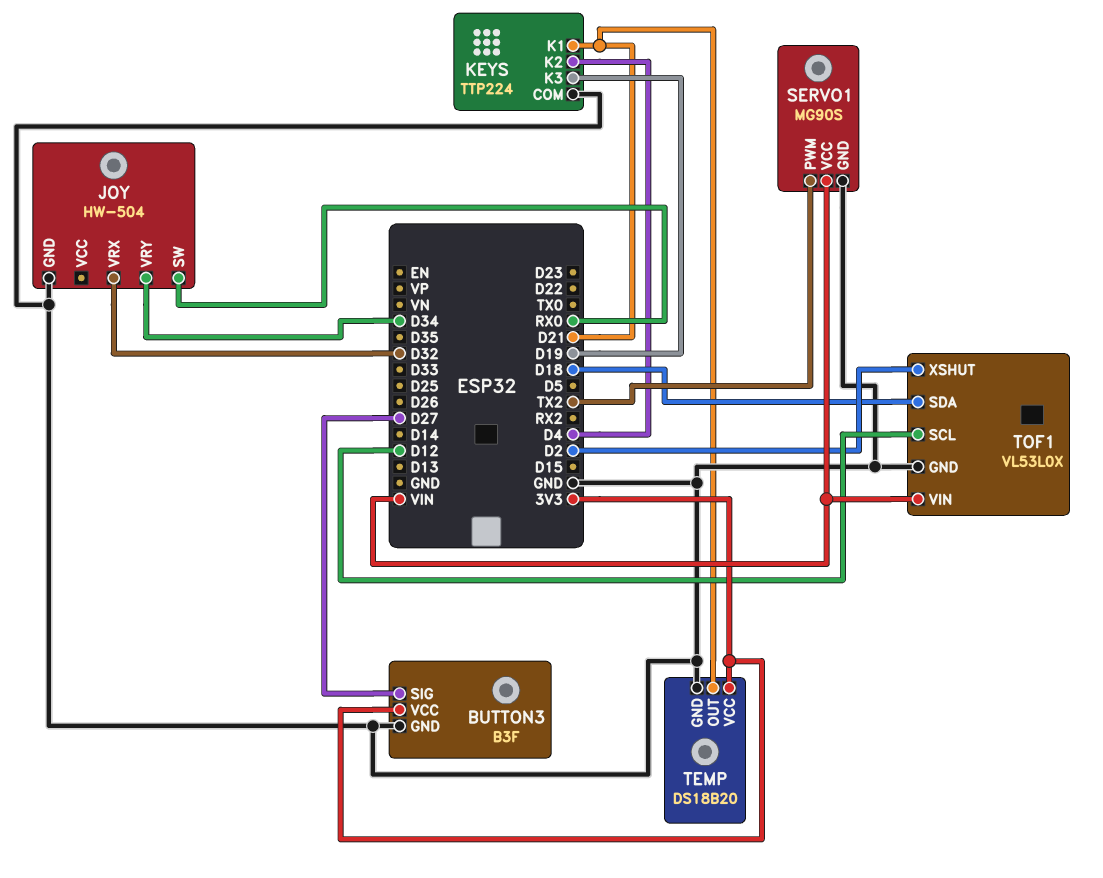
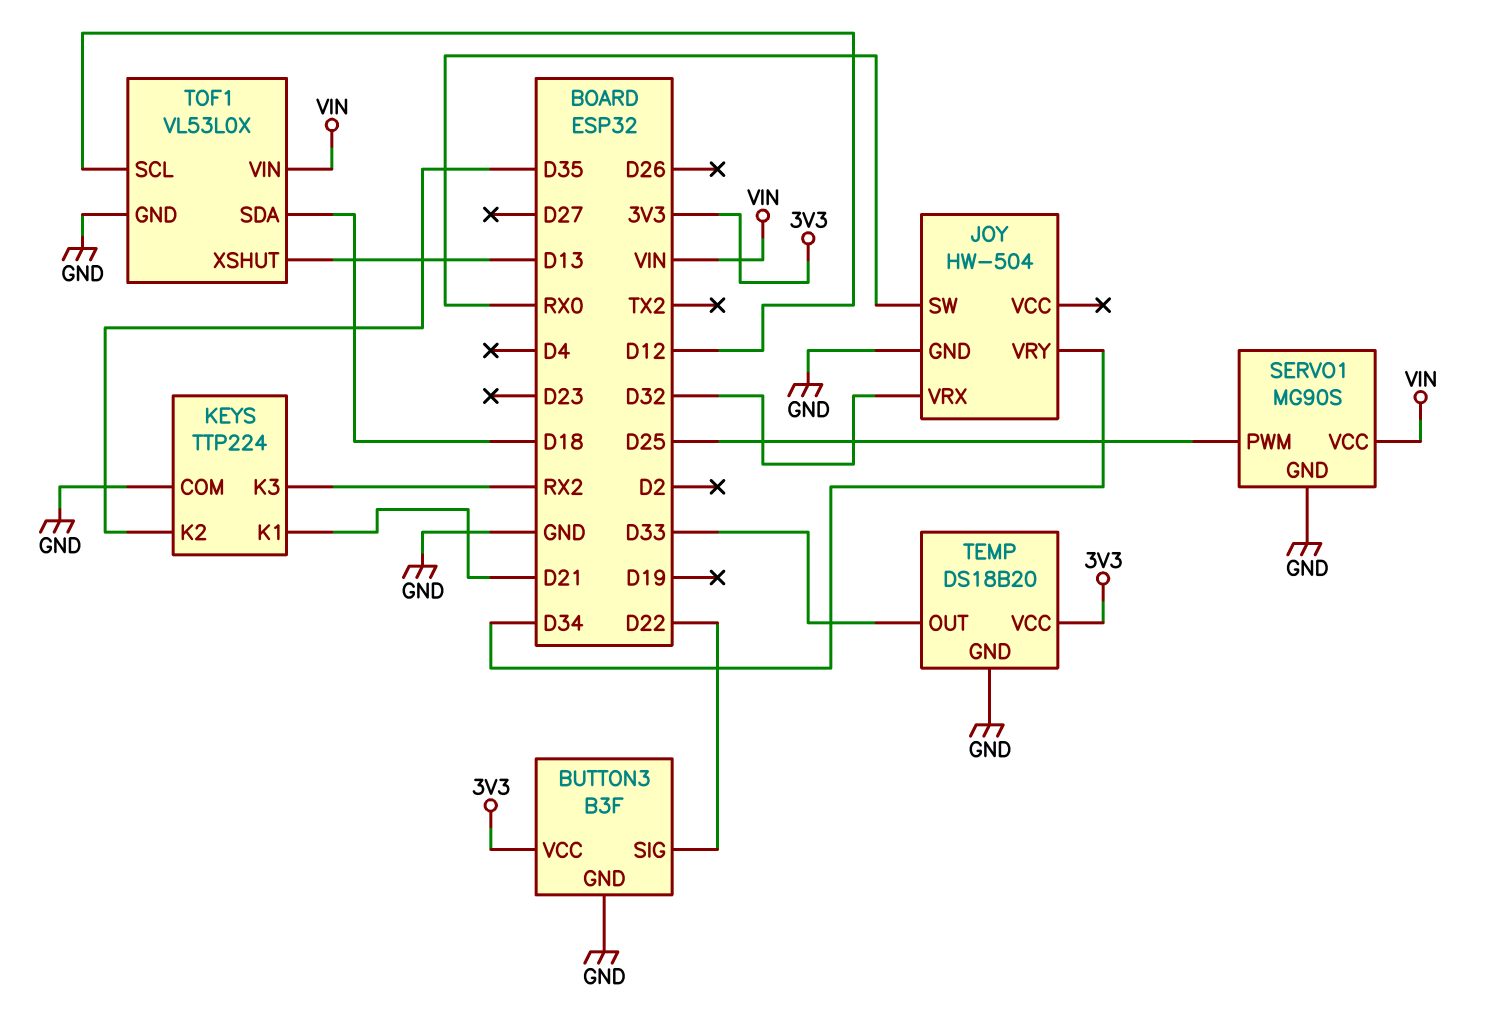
BUTTON3 pin SIG: D27 -> D22
KEYS pin K2: D4 -> D35
KEYS pin K3: D19 -> RX2
SERVO1 pin PWM: TX2 -> D25
TEMP pin OUT: D21 -> D33
TOF1 pin XSHUT: D2 -> D13

